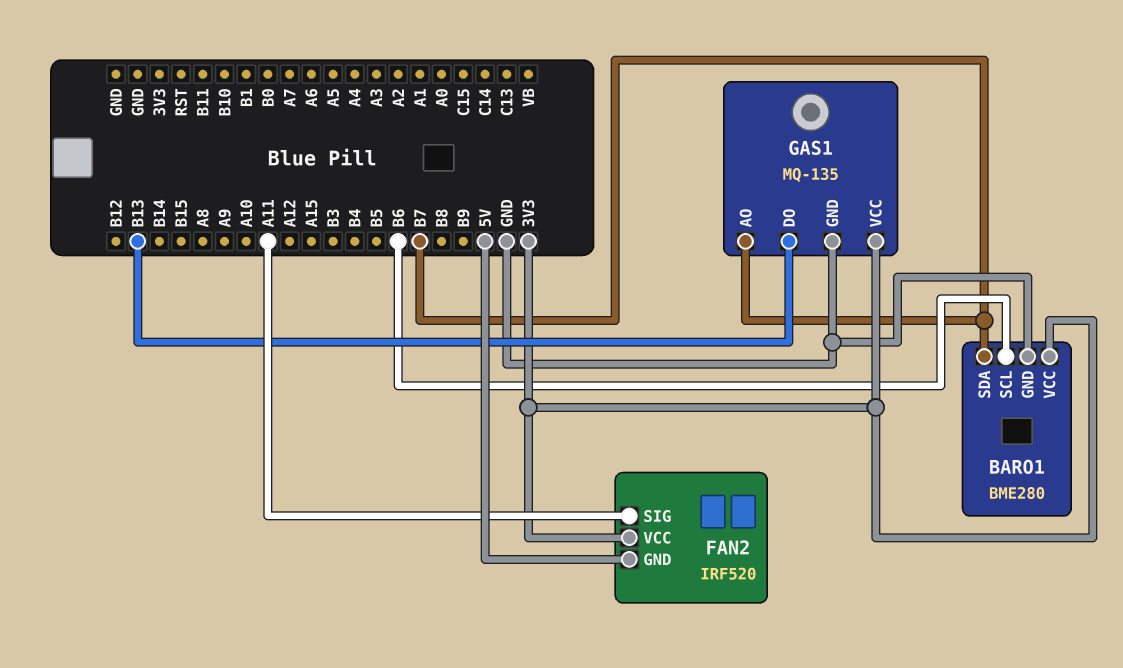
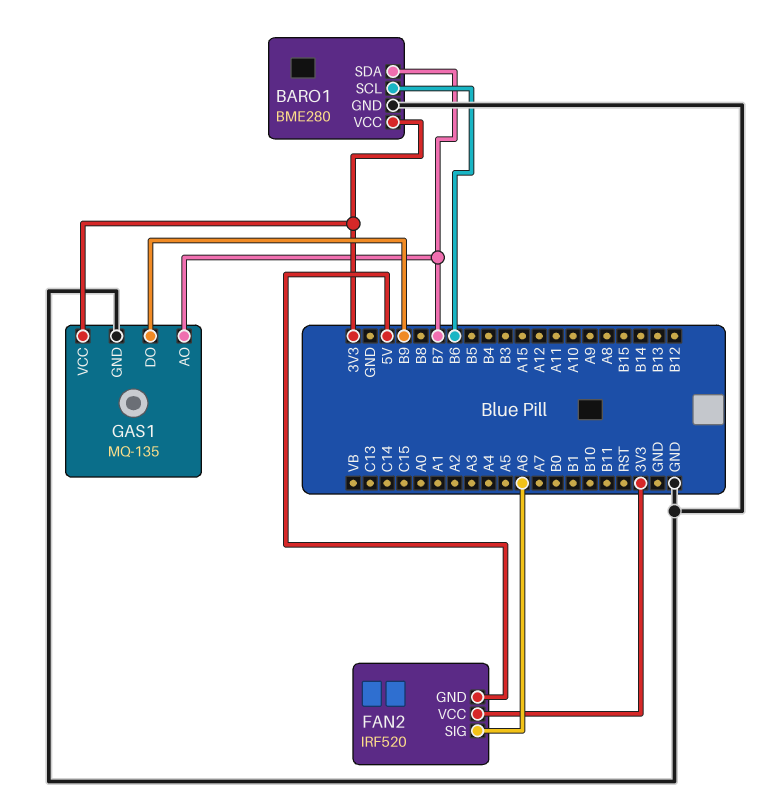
FAN2 pin SIG: A11 -> A6
GAS1 pin DO: B13 -> B9

